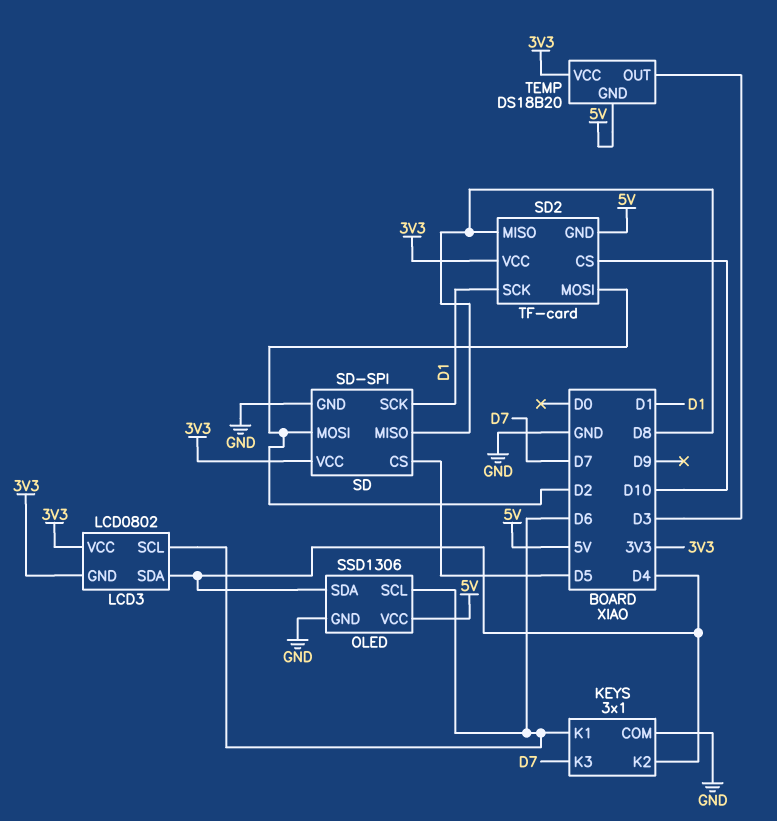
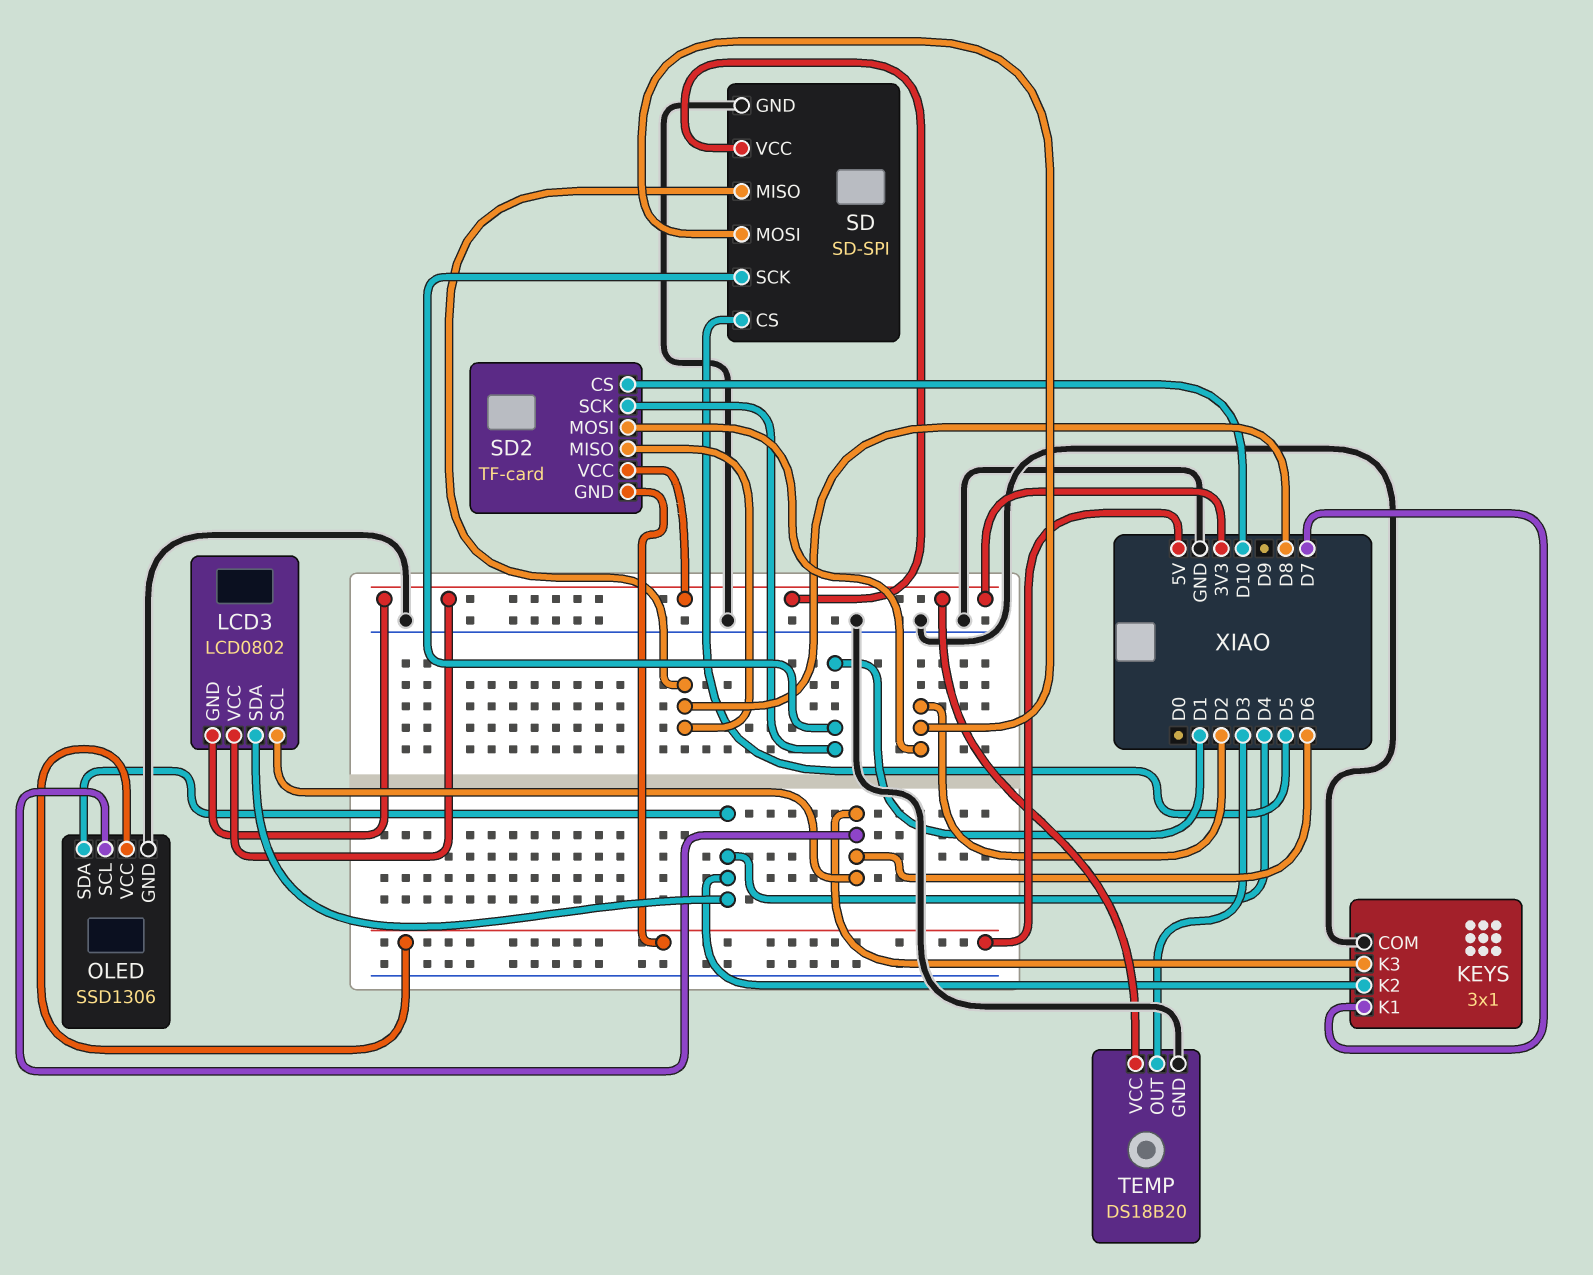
KEYS pin K1: D6 -> D7
KEYS pin K3: D7 -> D6
TEMP pin GND: 5V -> GND

